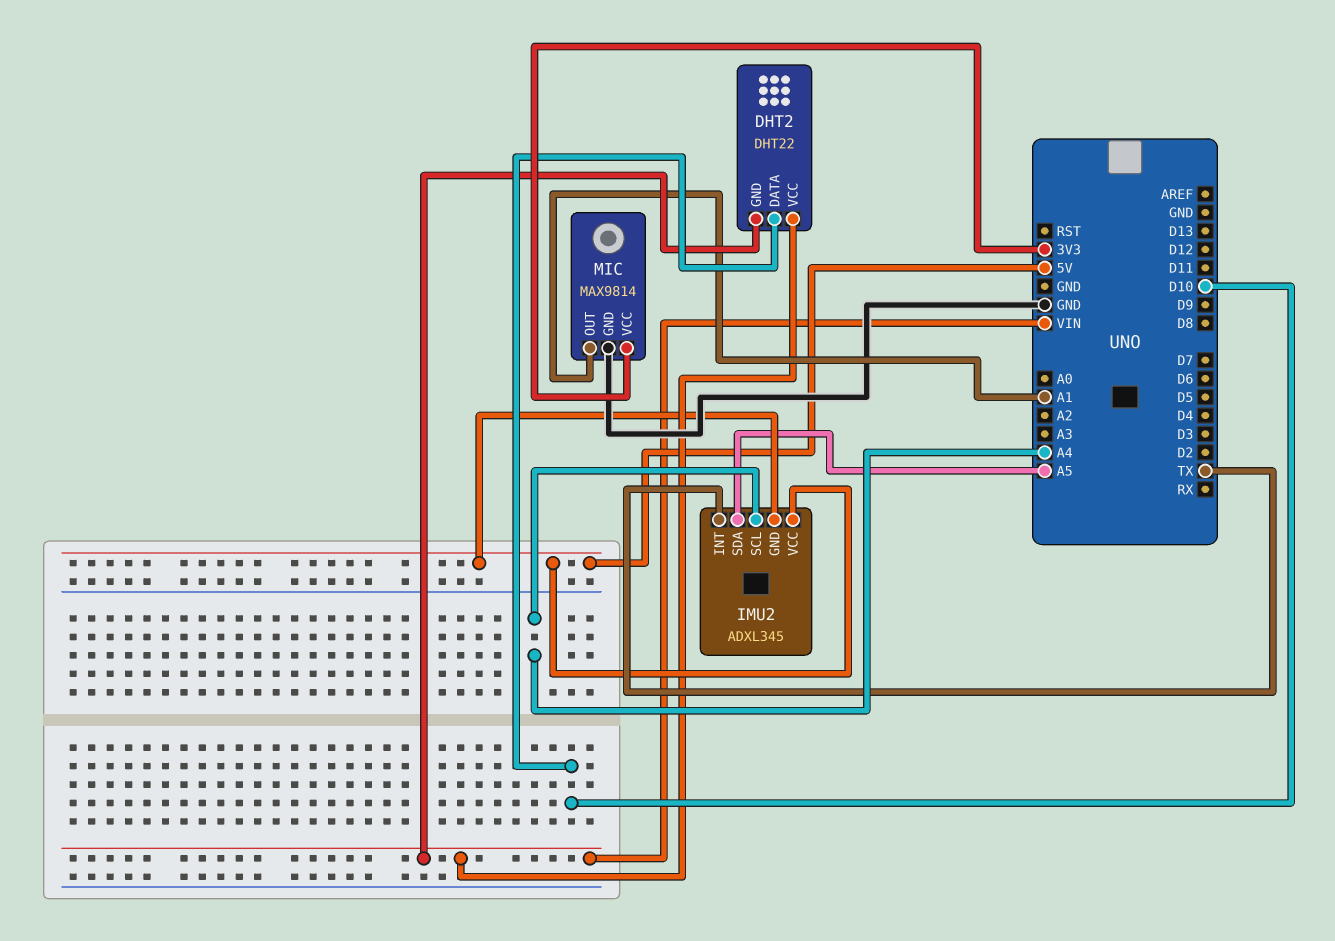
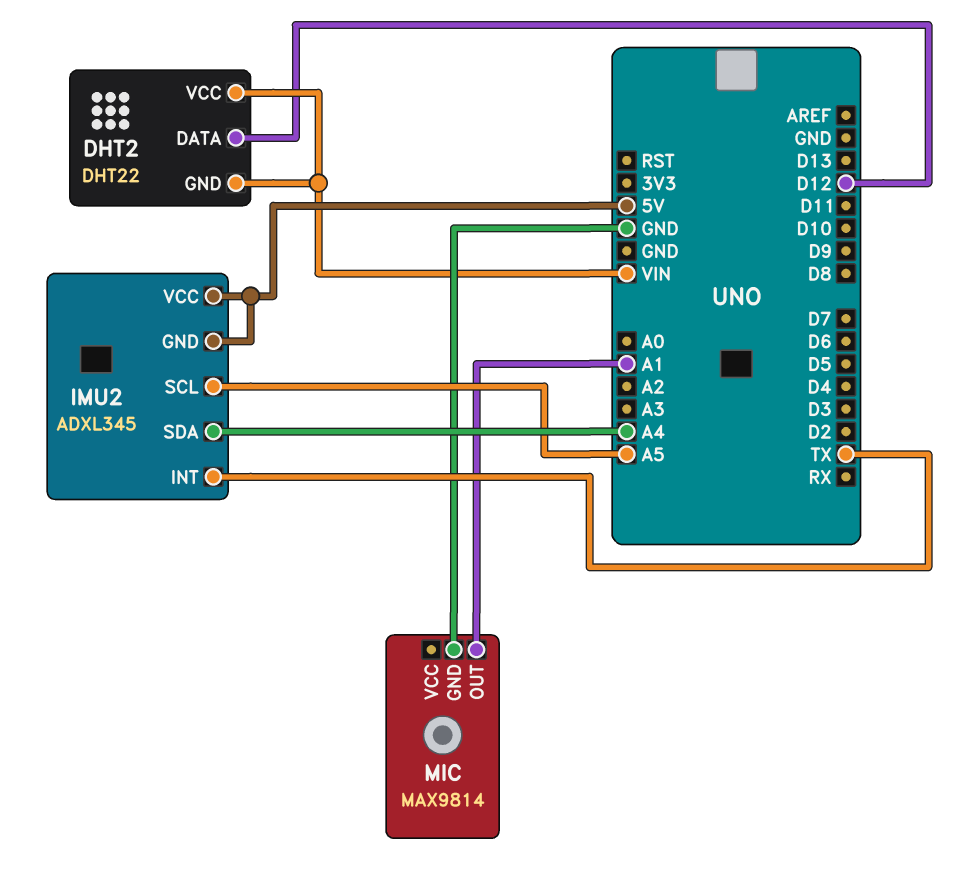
DHT2 pin DATA: D10 -> D12
IMU2 pin SCL: A4 -> A5
IMU2 pin SDA: A5 -> A4
MIC pin VCC: 3V3 -> none

